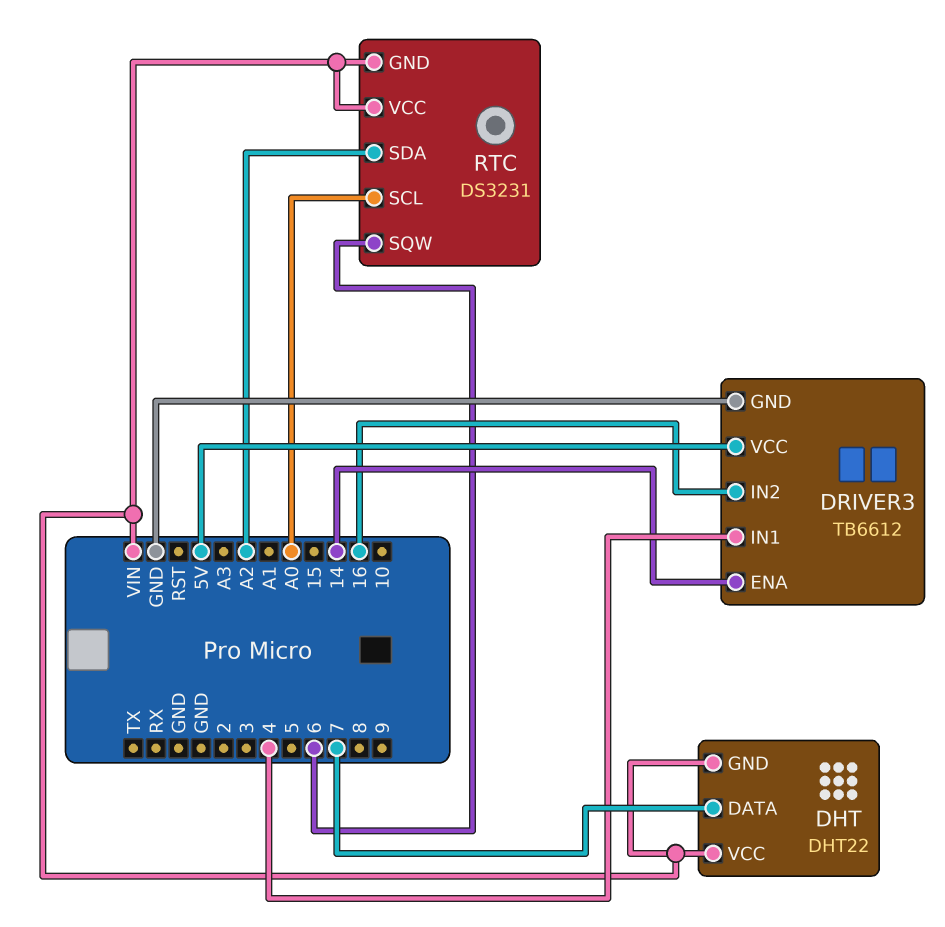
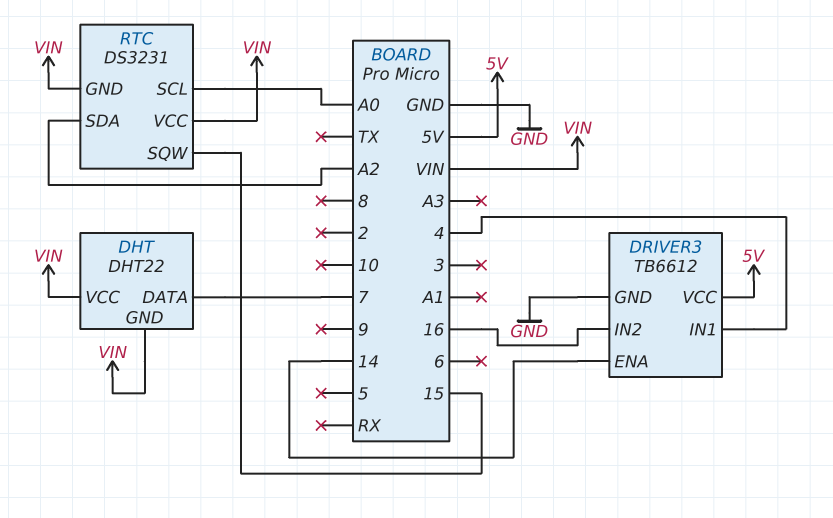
RTC pin SQW: 6 -> 15

